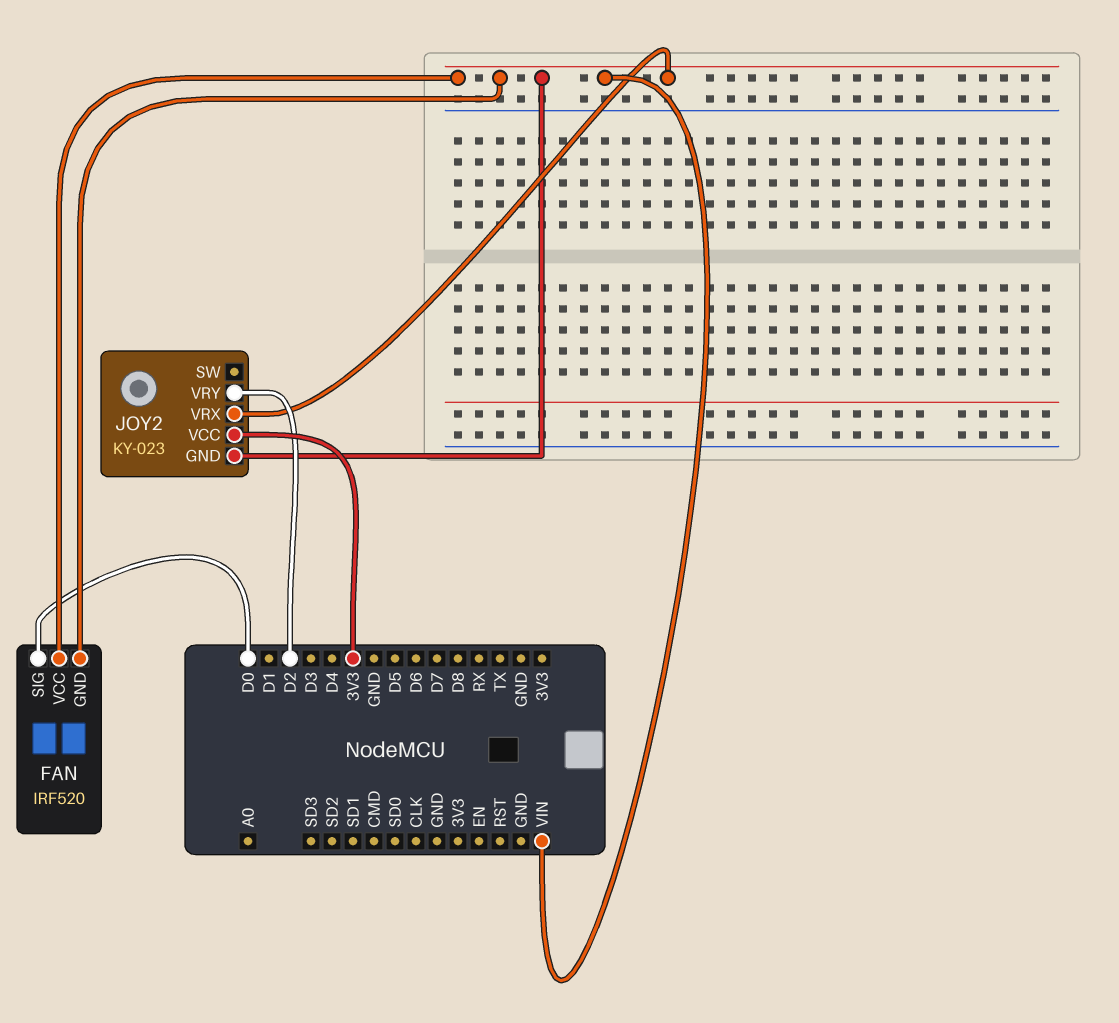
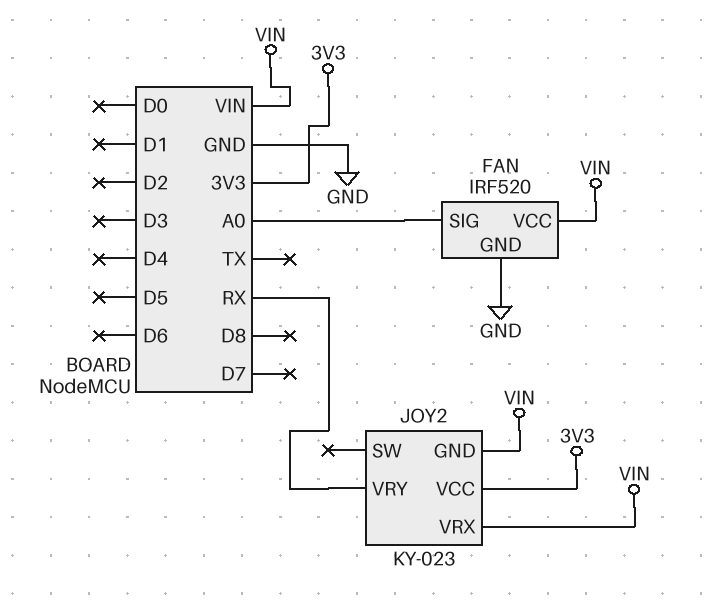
FAN pin GND: VIN -> GND
FAN pin SIG: D0 -> A0
JOY2 pin VRY: D2 -> RX

